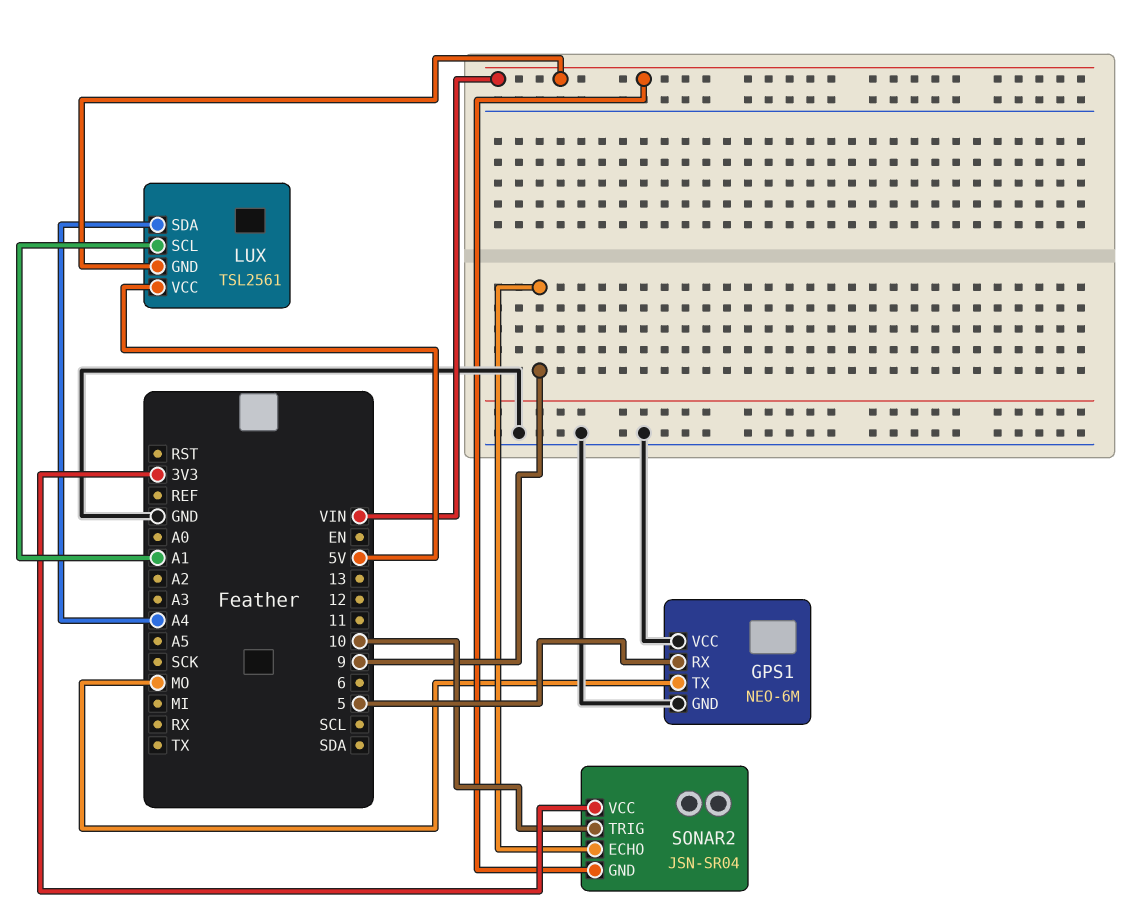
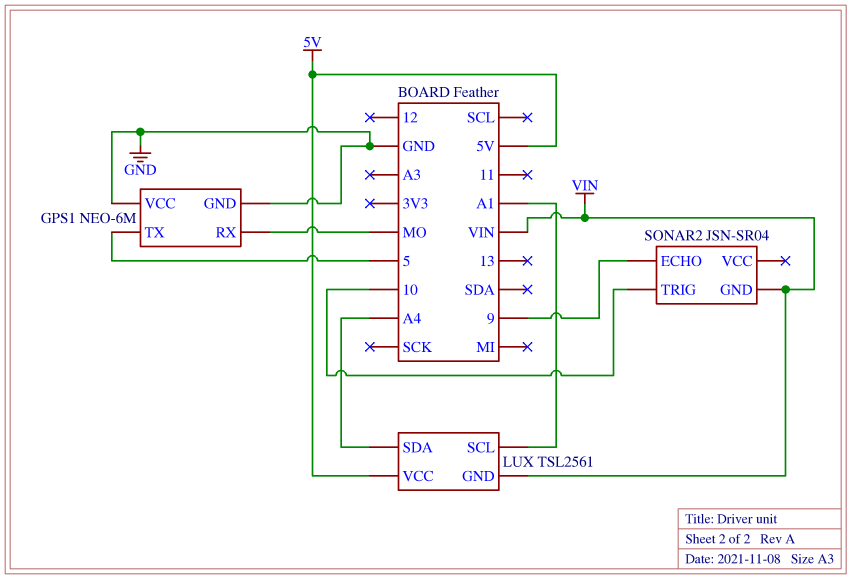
GPS1 pin RX: 5 -> MO
GPS1 pin TX: MO -> 5
SONAR2 pin VCC: 3V3 -> none

